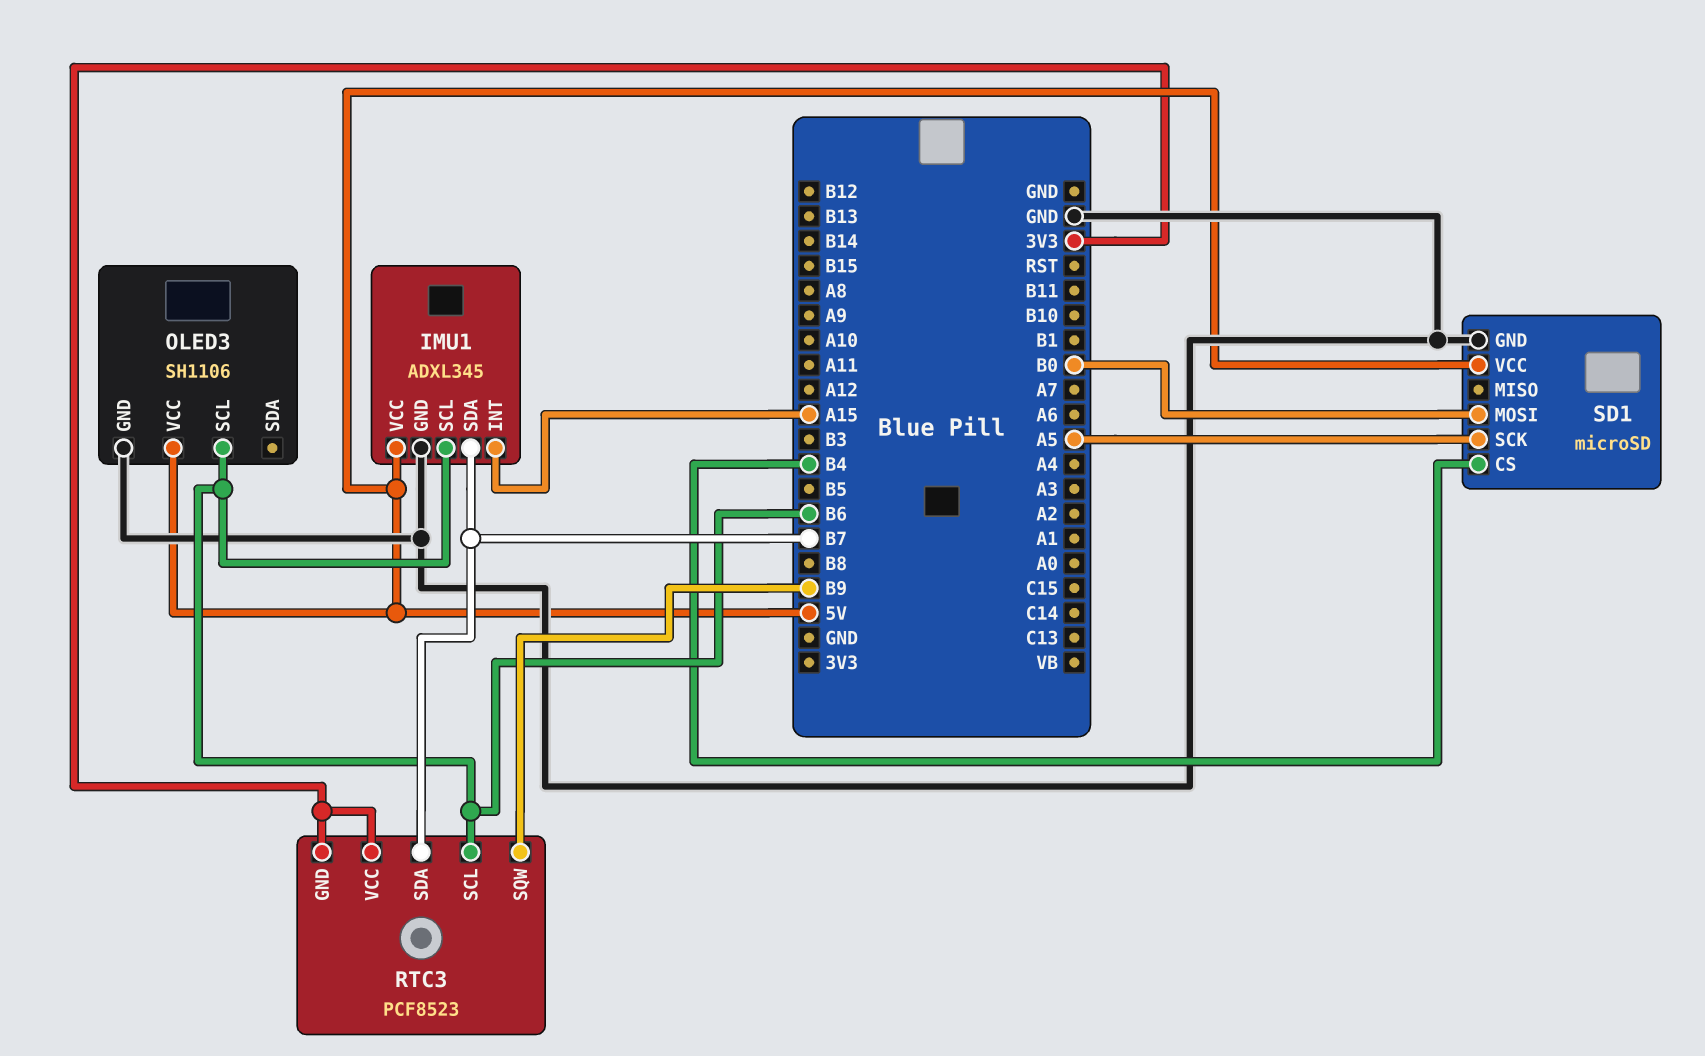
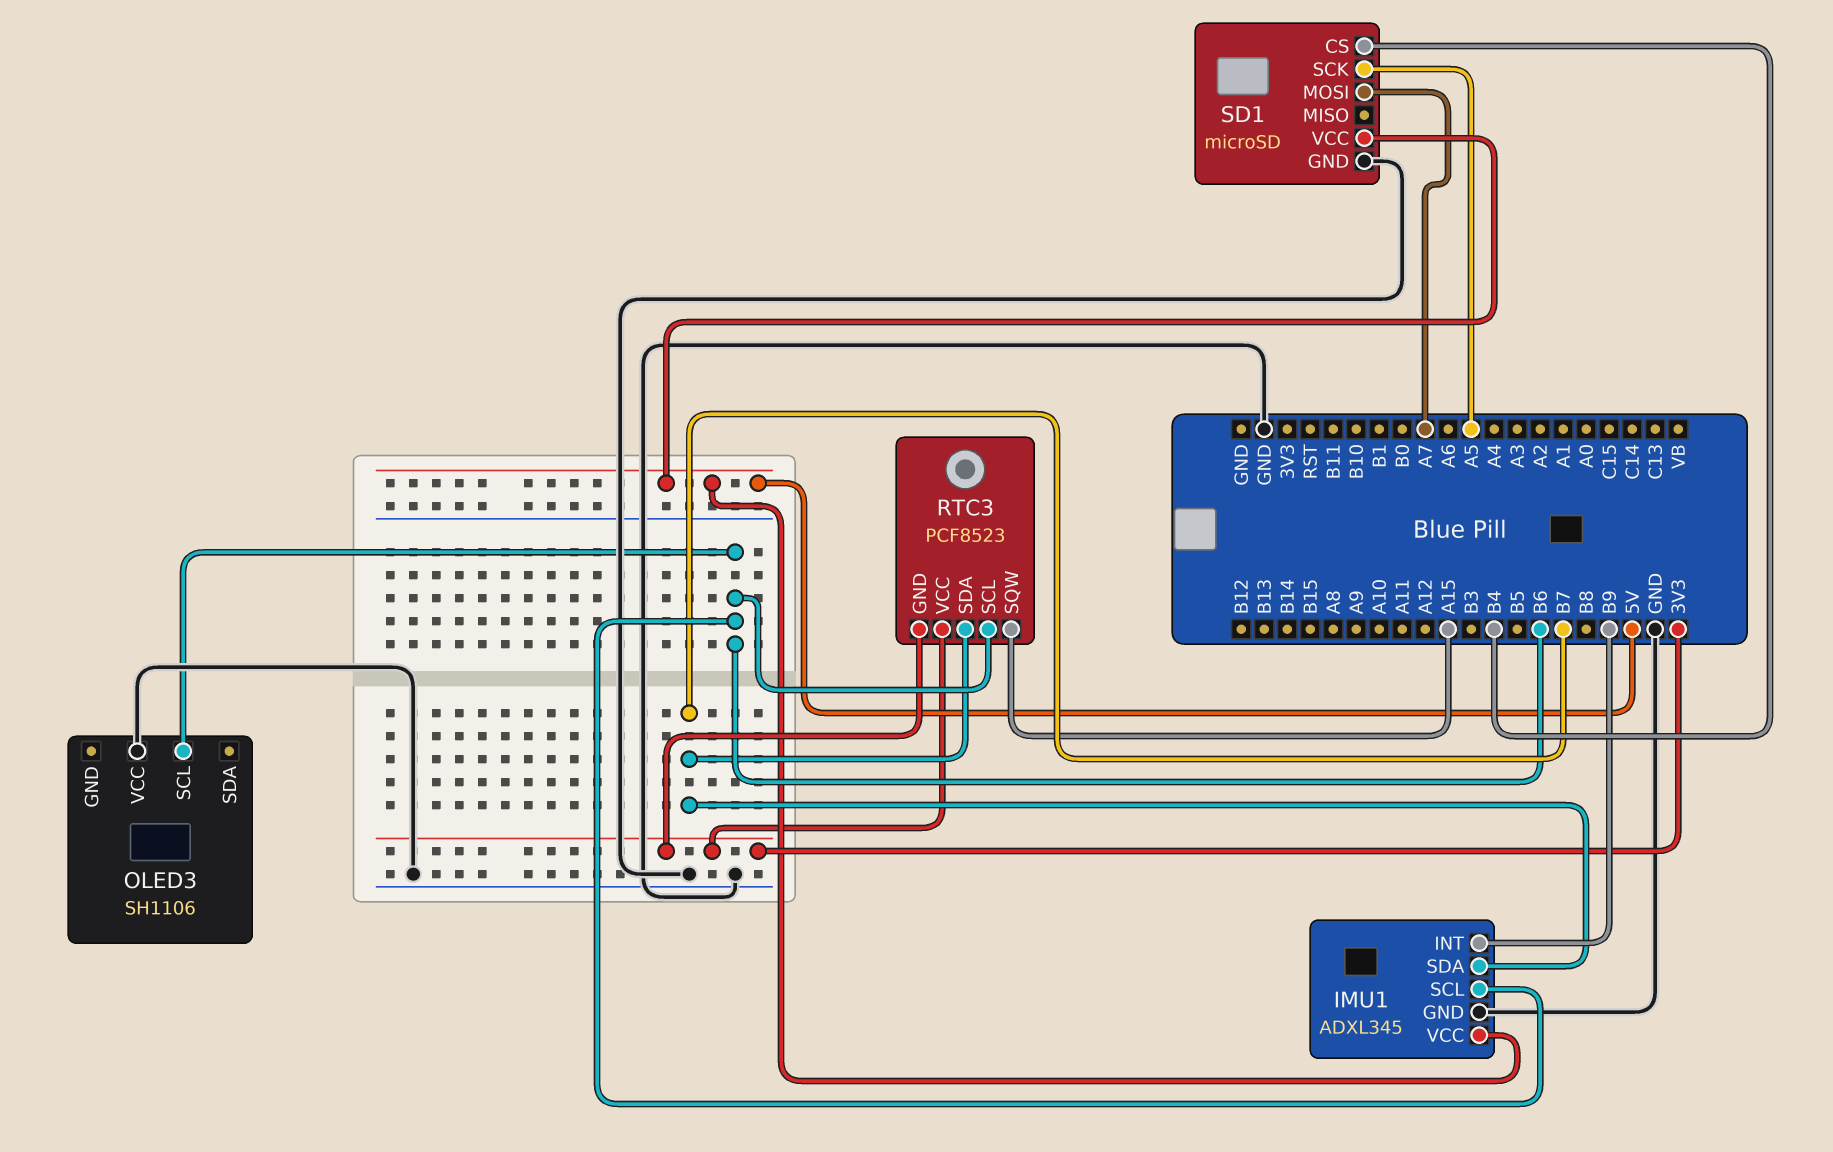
IMU1 pin INT: A15 -> B9
OLED3 pin GND: GND -> none
OLED3 pin VCC: 5V -> GND
RTC3 pin SQW: B9 -> A15
SD1 pin MOSI: B0 -> A7

